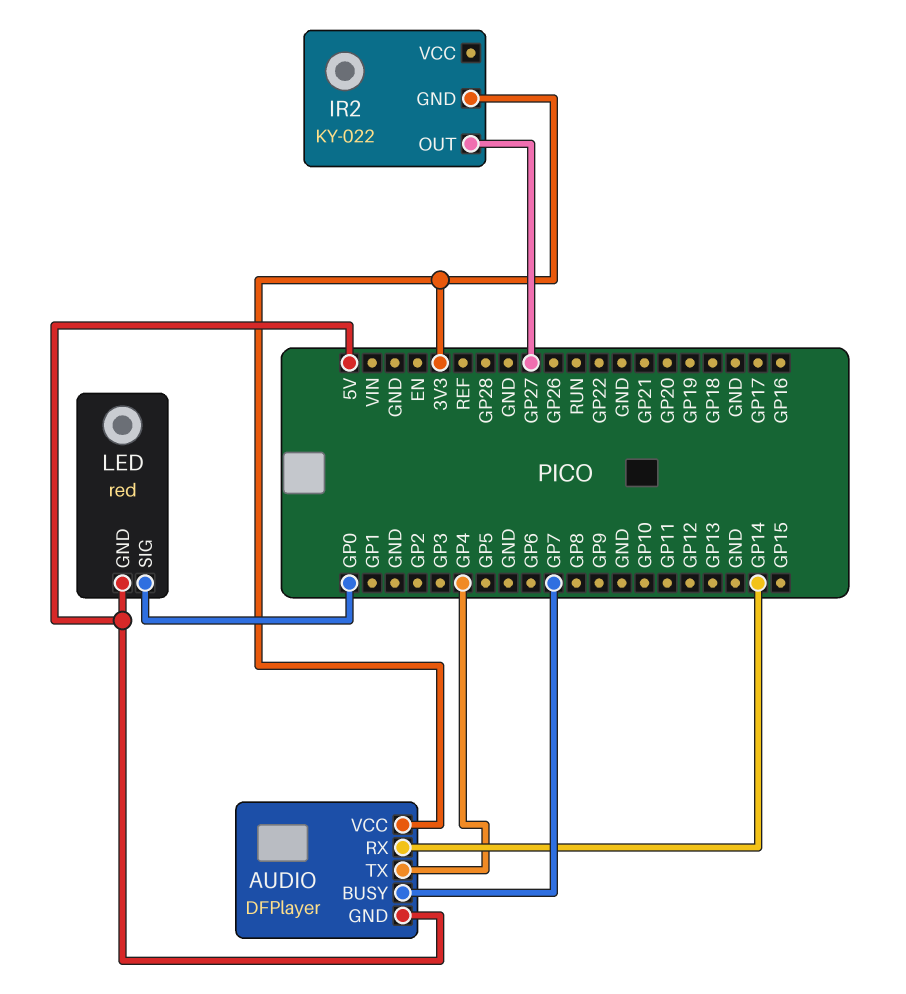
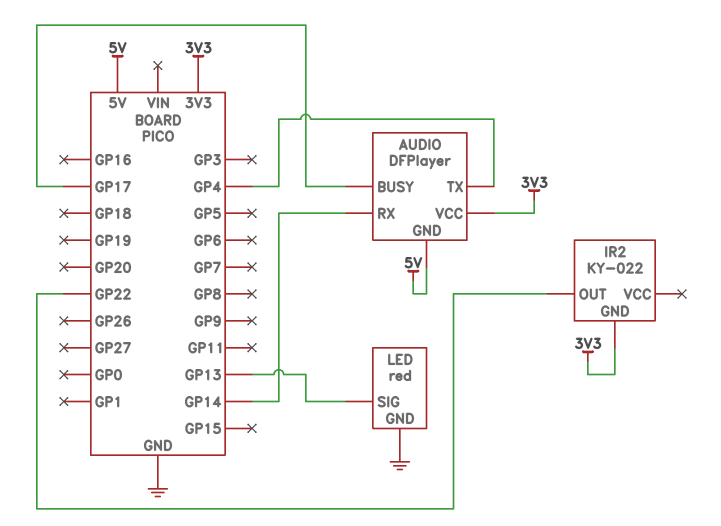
AUDIO pin BUSY: GP7 -> GP17
IR2 pin OUT: GP27 -> GP22
LED pin GND: 5V -> GND
LED pin SIG: GP0 -> GP13

